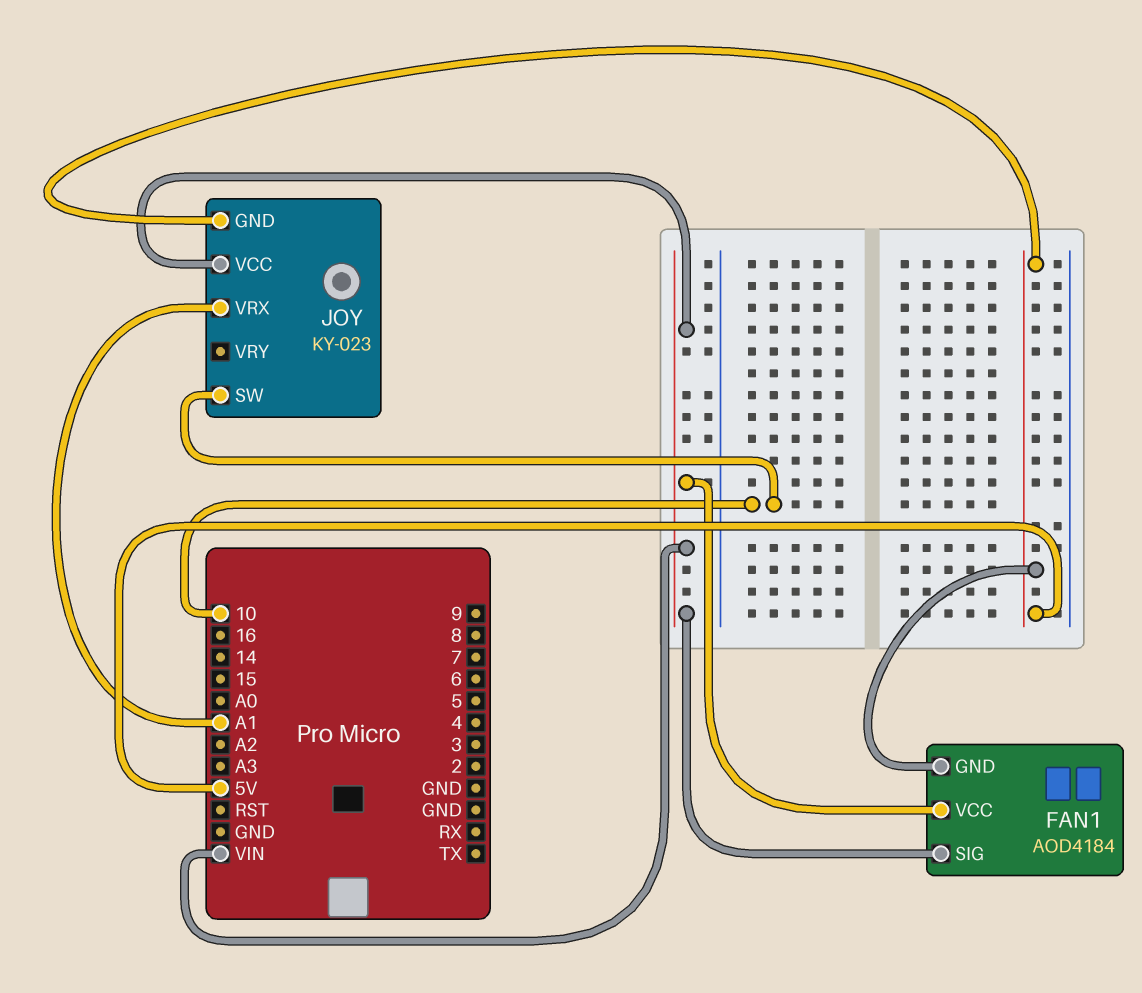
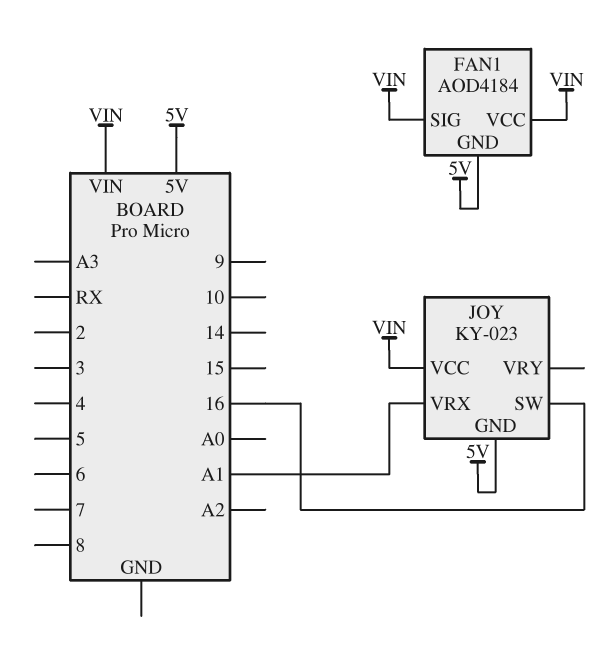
JOY pin SW: 10 -> 16

